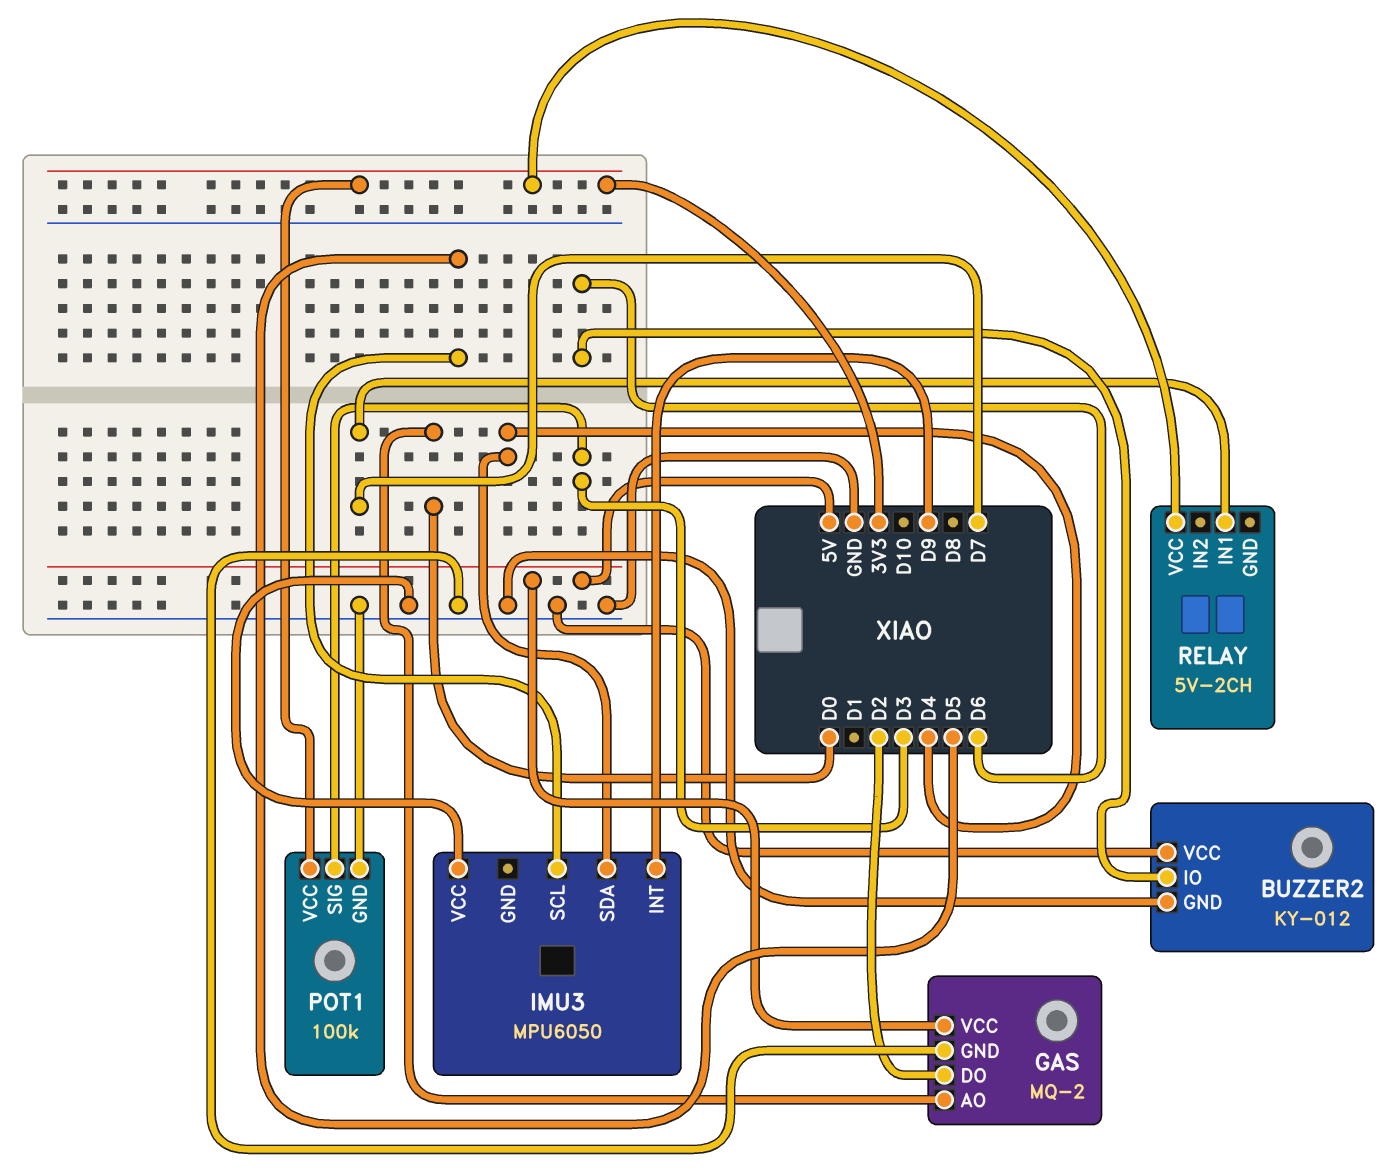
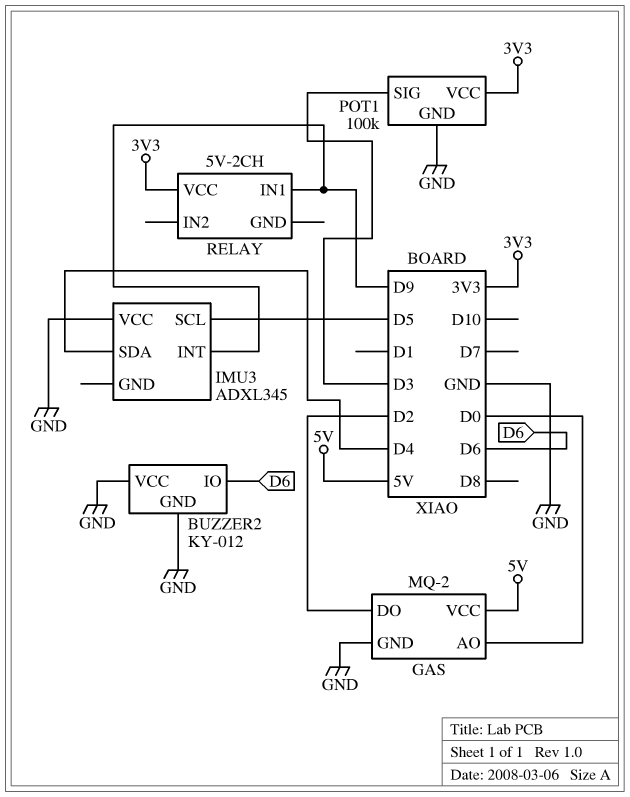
IMU3: MPU6050 -> ADXL345
RELAY pin IN1: D7 -> D9

